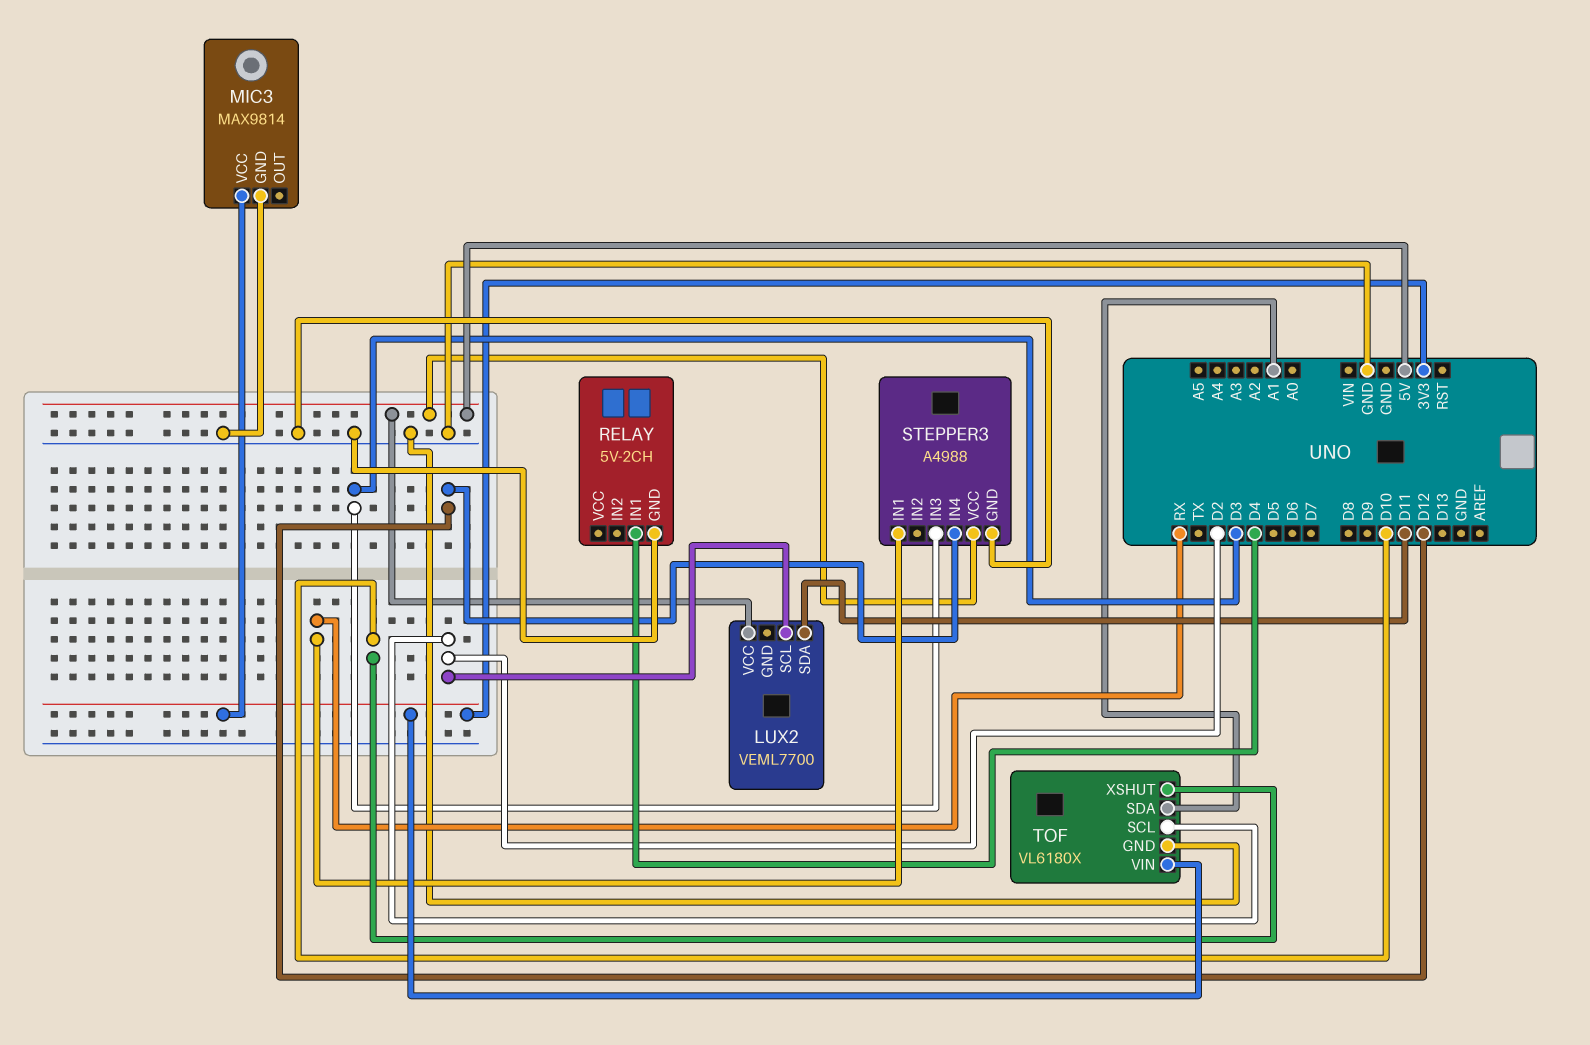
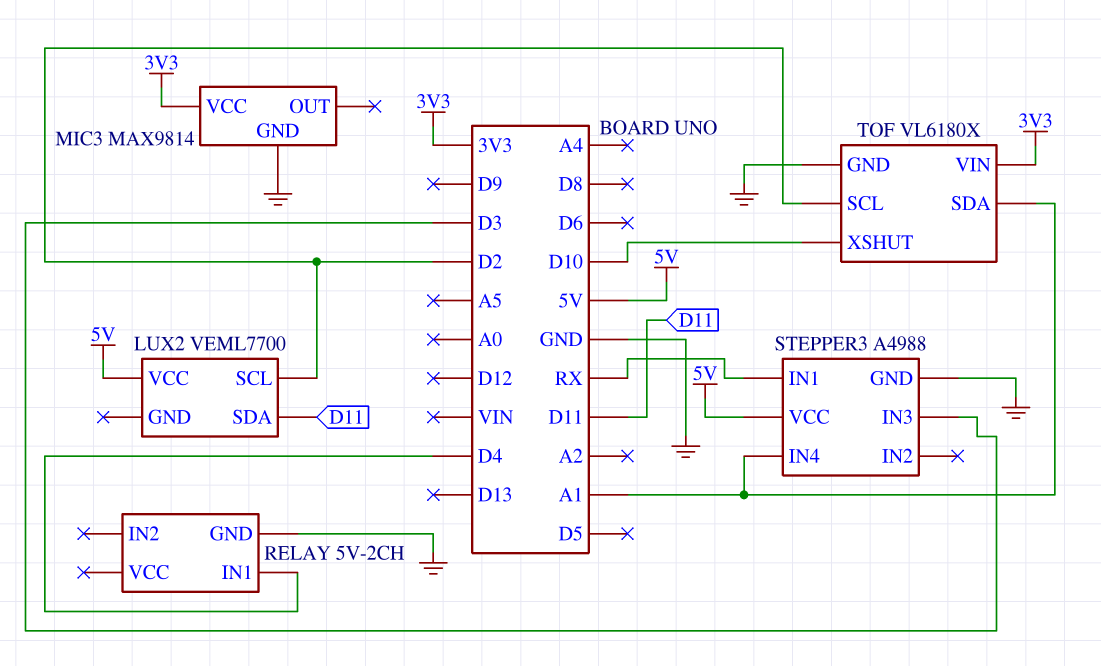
STEPPER3 pin IN4: D12 -> A1

